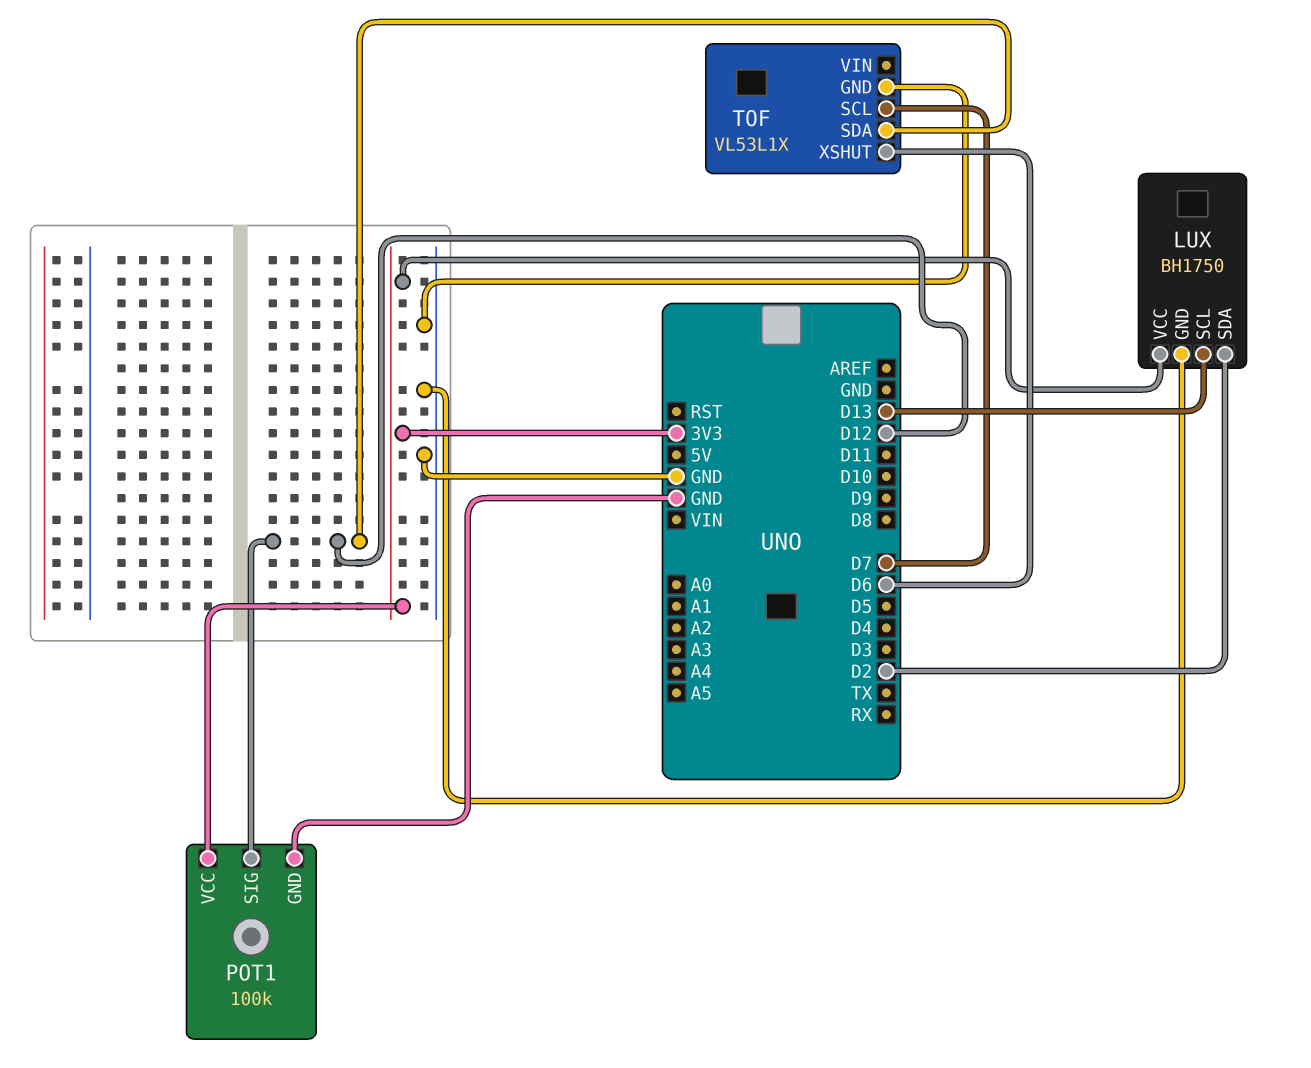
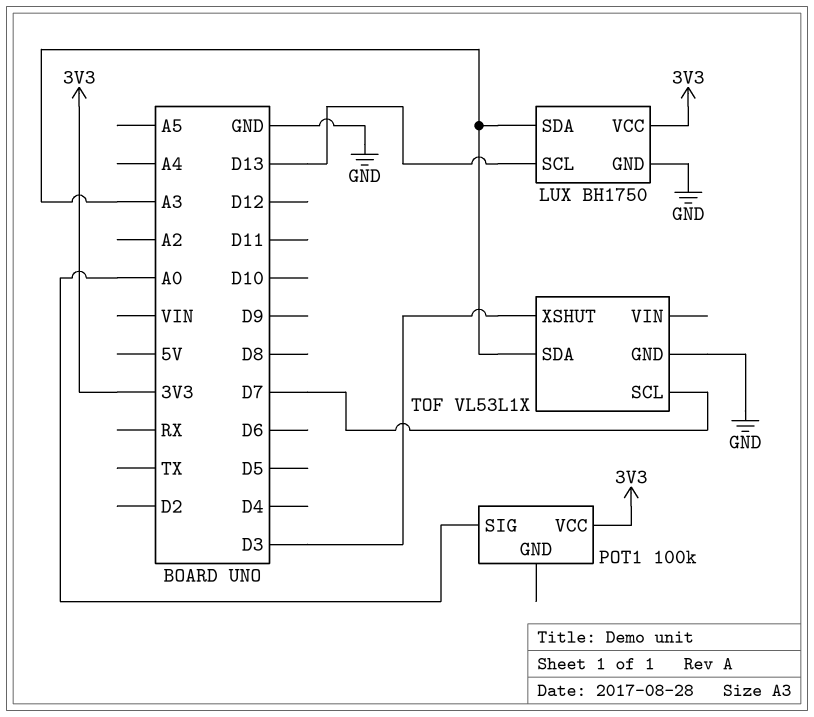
LUX pin SDA: D2 -> A3
POT1 pin GND: GND -> none
POT1 pin SIG: D12 -> A0
TOF pin SDA: D12 -> A3
TOF pin XSHUT: D6 -> D3

